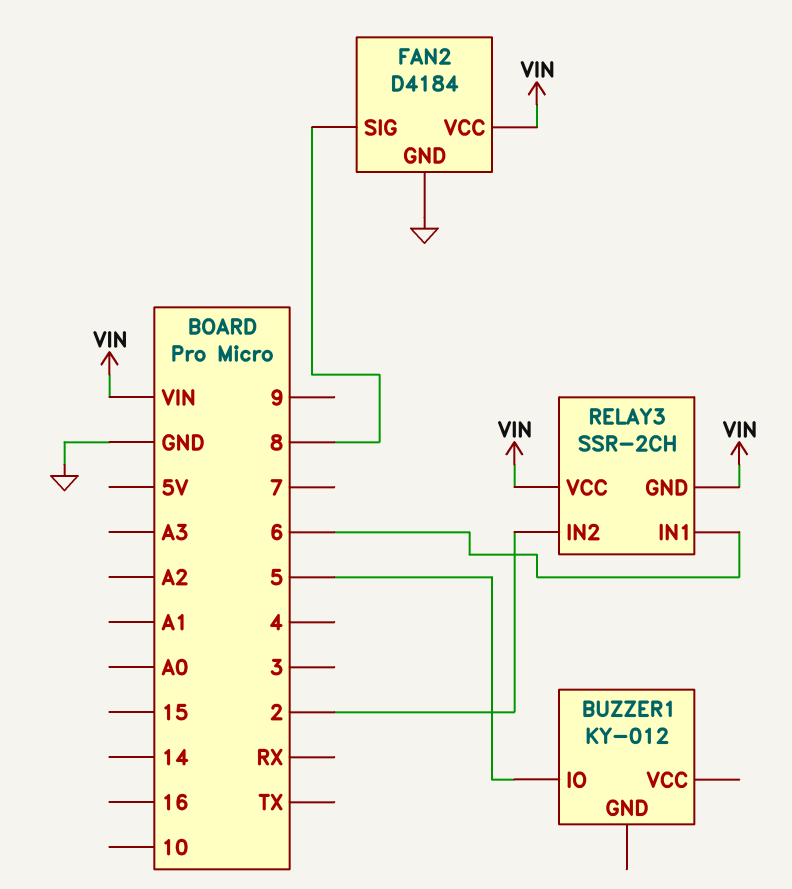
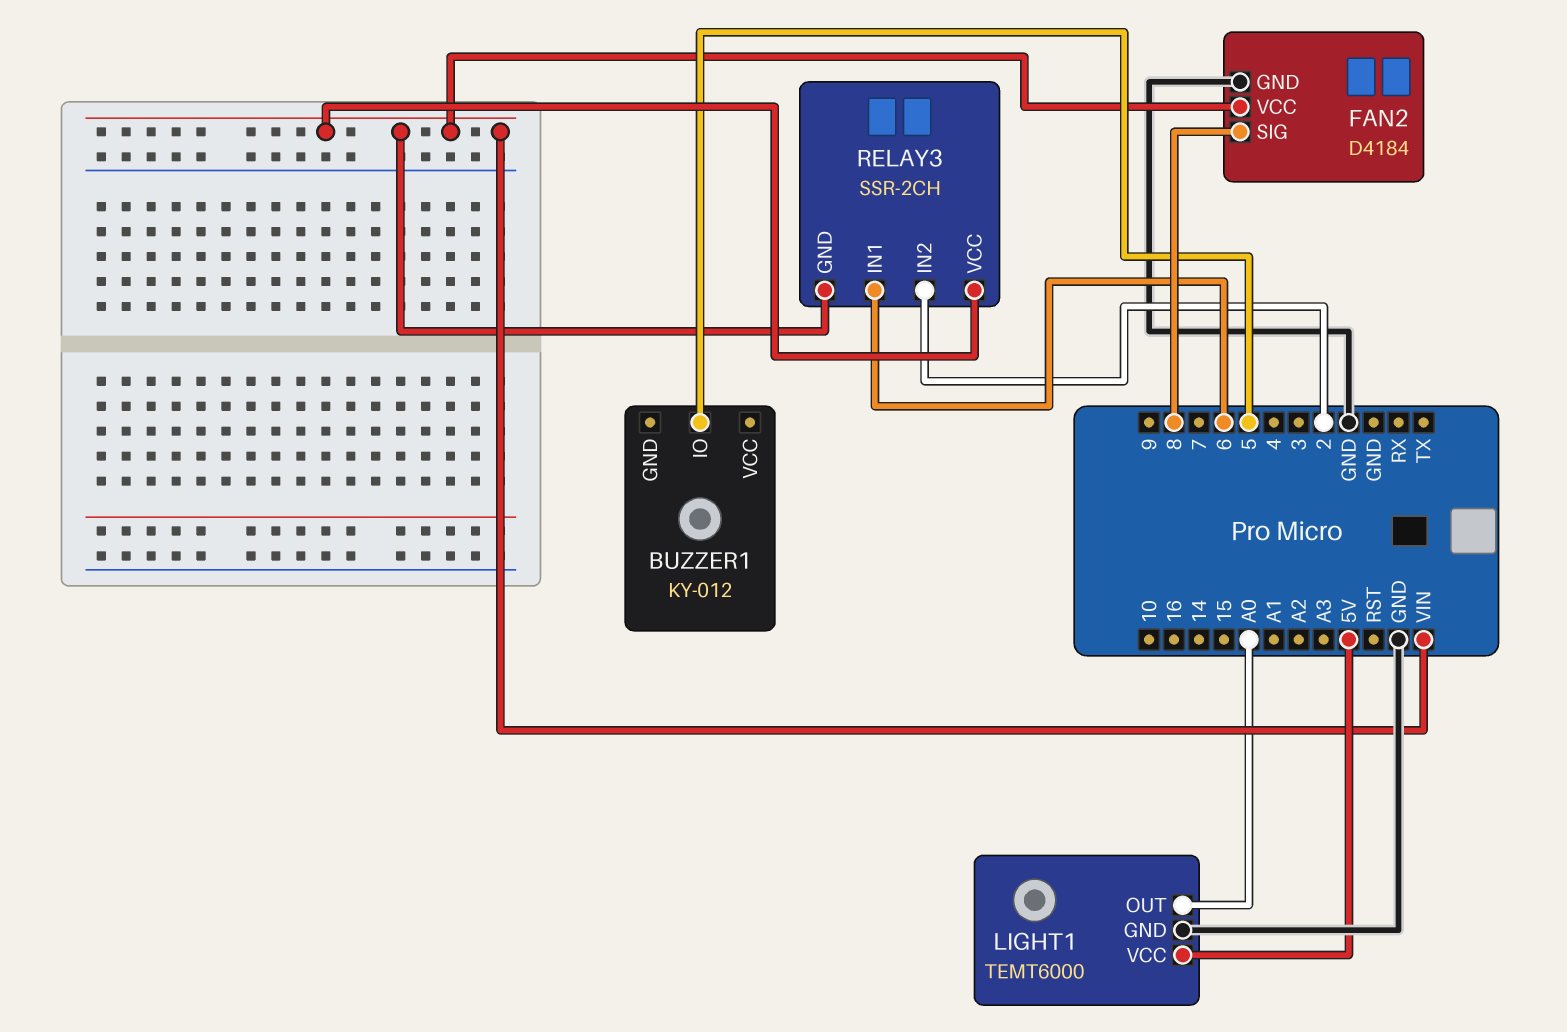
LIGHT1: none -> TEMT6000
LIGHT1 pin GND: none -> GND
LIGHT1 pin OUT: none -> A0
LIGHT1 pin VCC: none -> 5V

